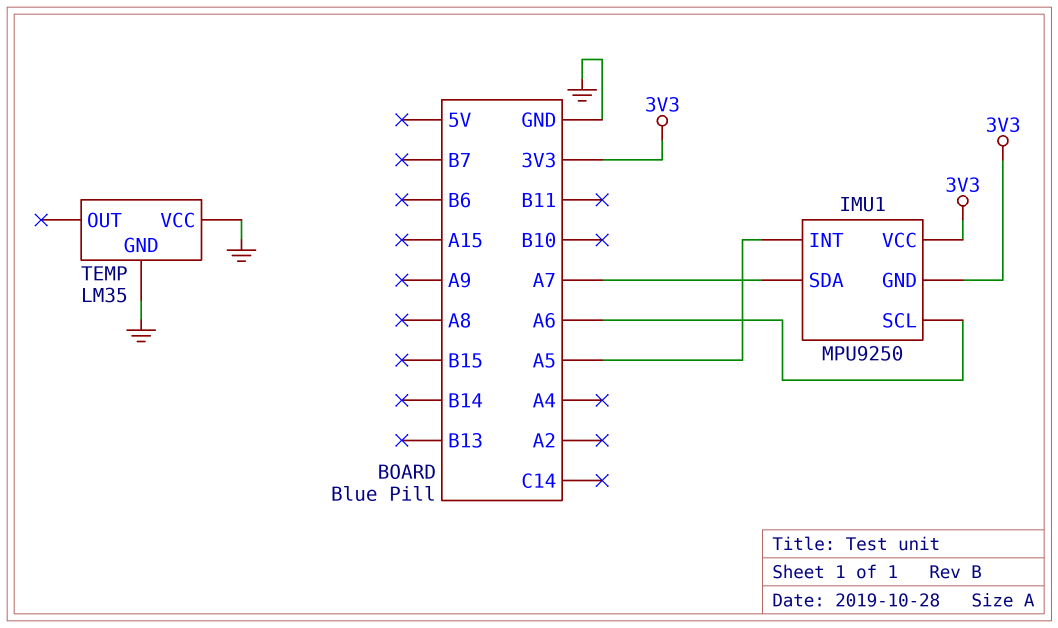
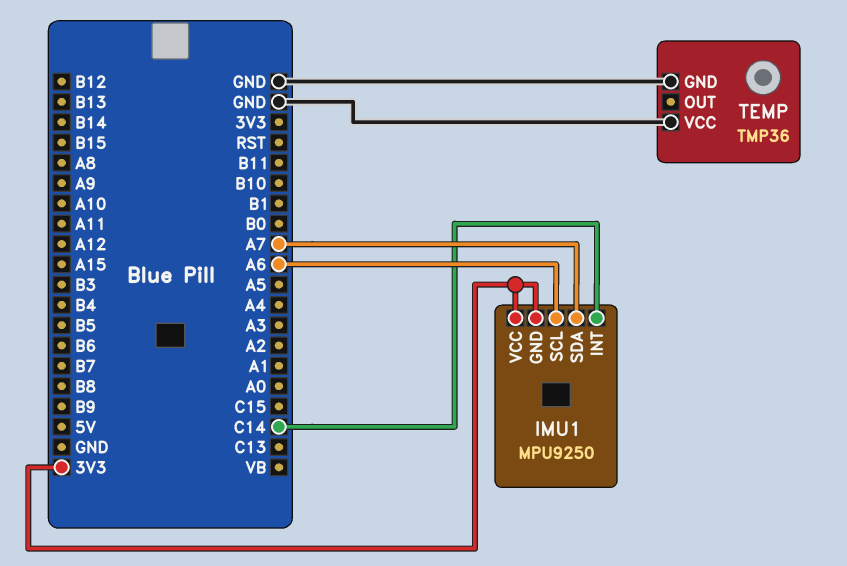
IMU1 pin INT: A5 -> C14
TEMP: LM35 -> TMP36

